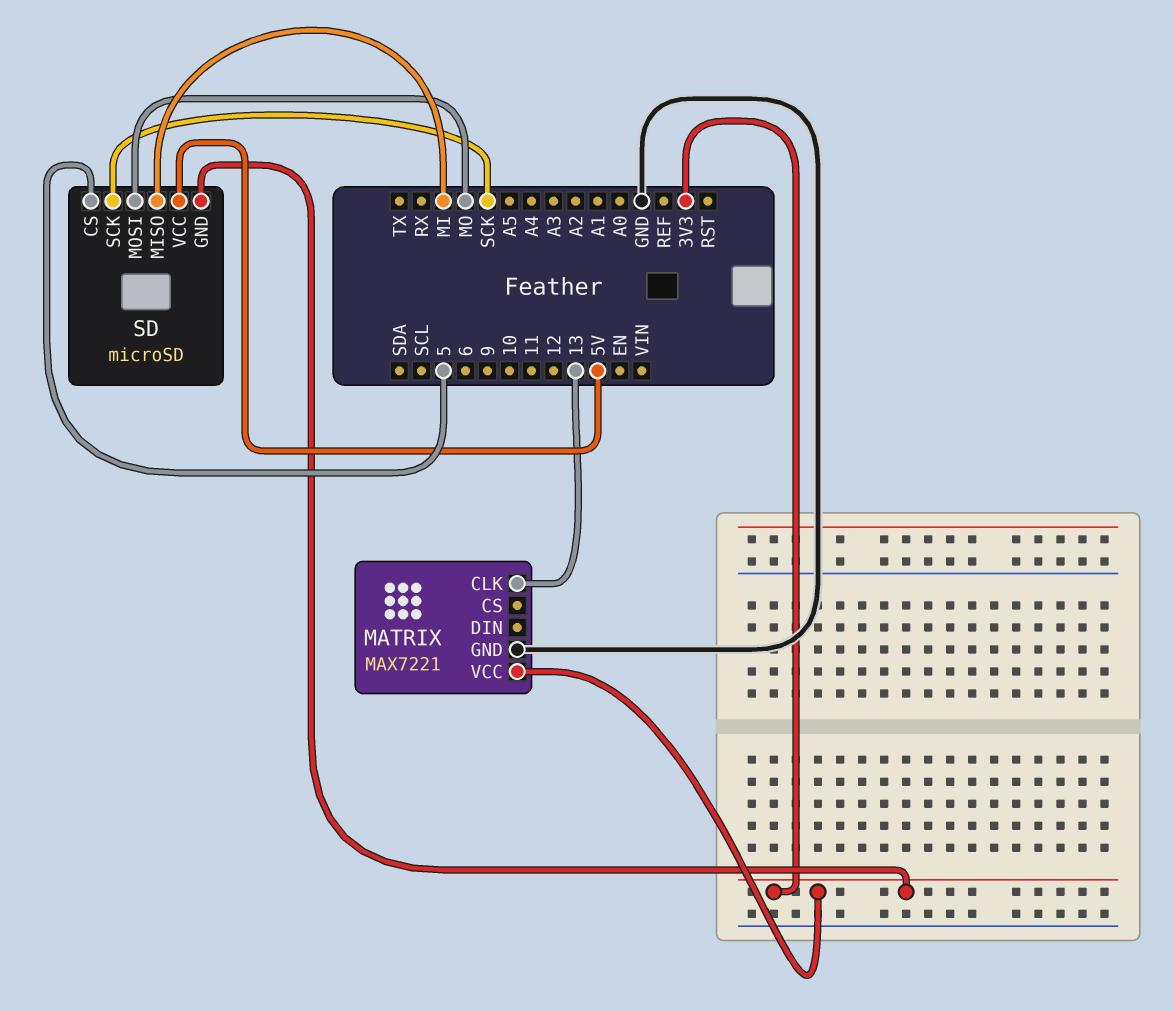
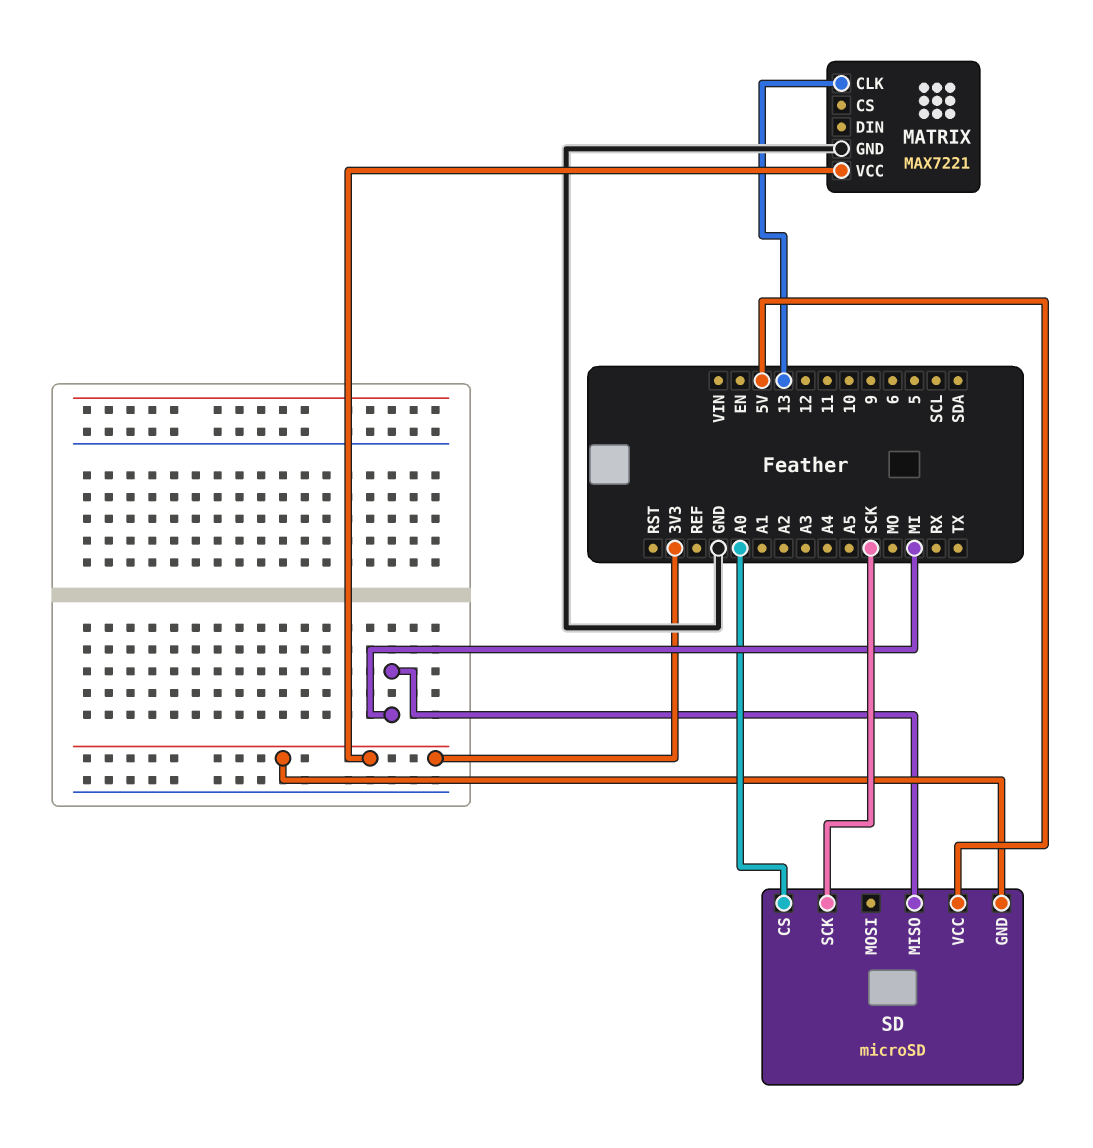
SD pin CS: 5 -> A0
SD pin MOSI: MO -> none

